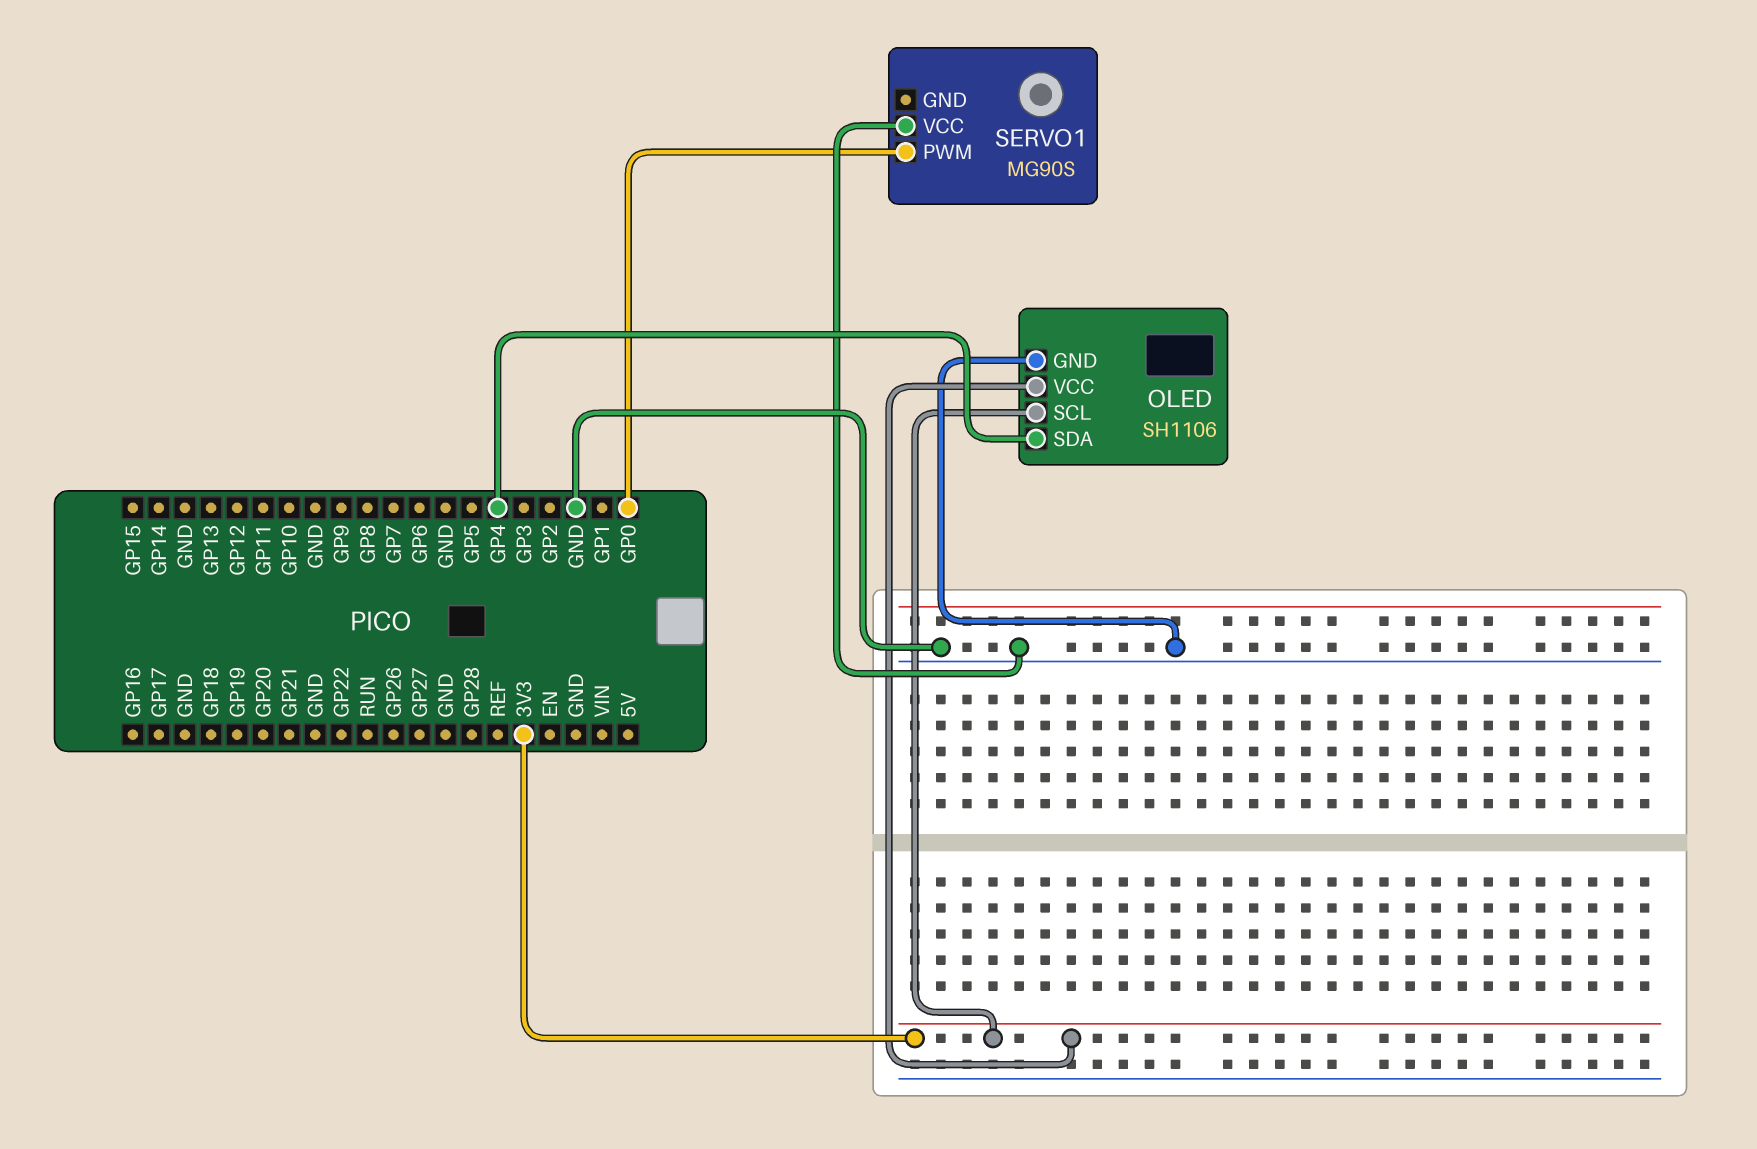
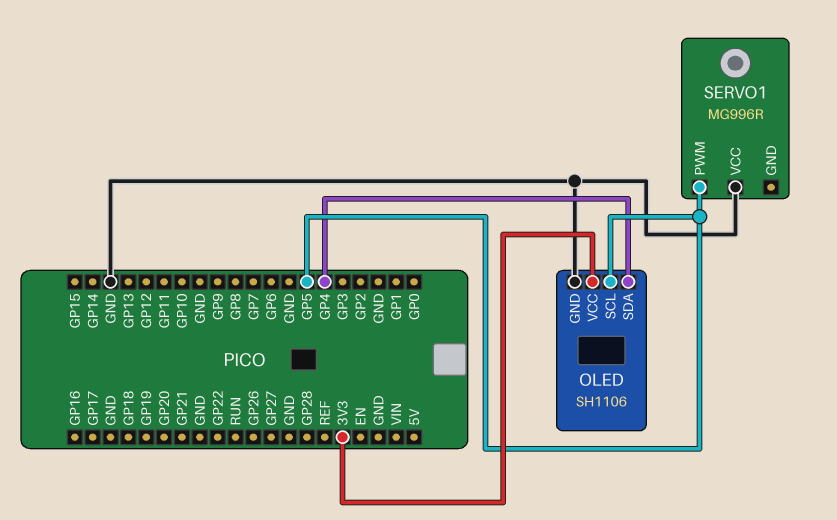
OLED pin SCL: 3V3 -> GP5
SERVO1: MG90S -> MG996R
SERVO1 pin PWM: GP0 -> GP5

